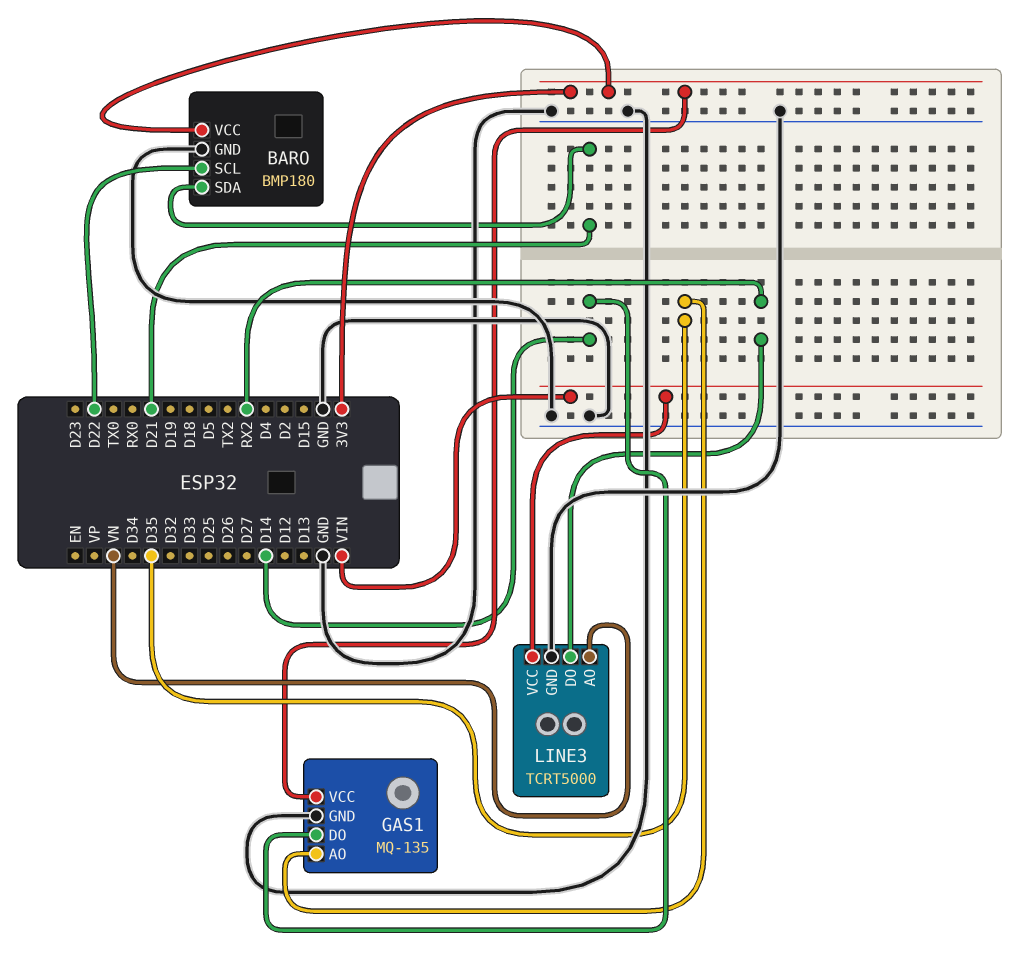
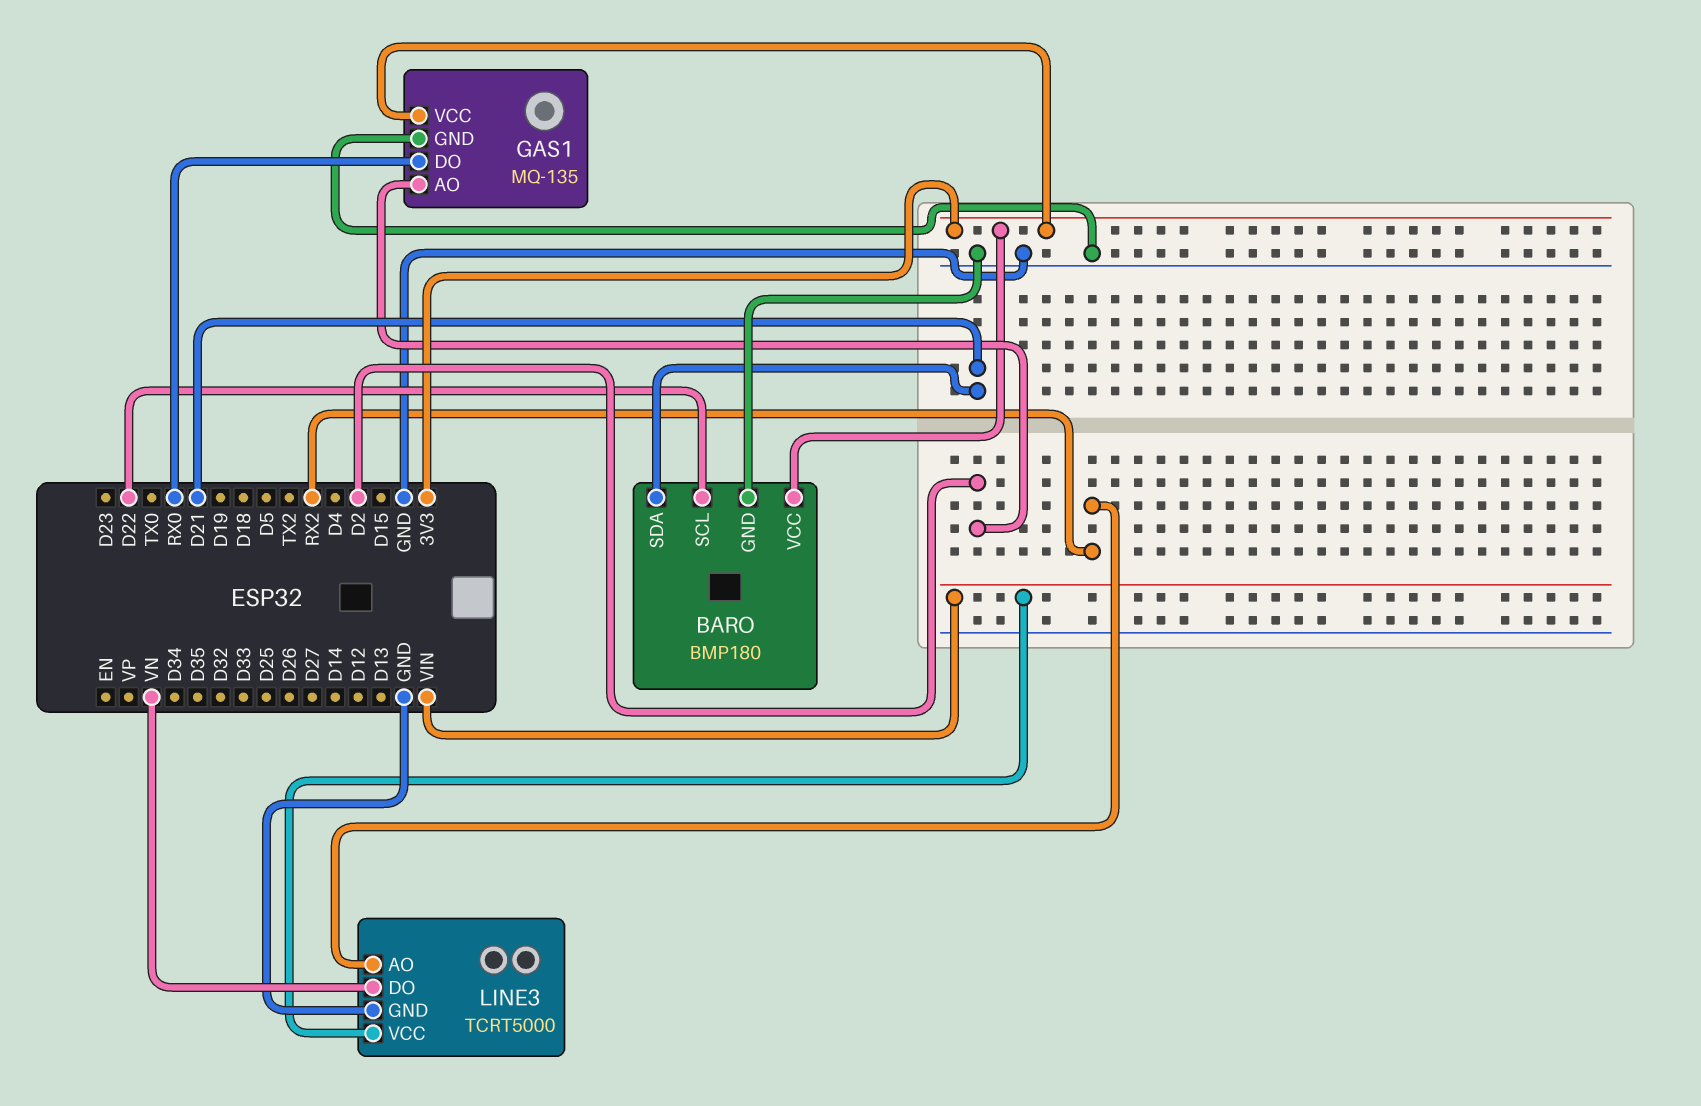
GAS1 pin AO: D35 -> D2
GAS1 pin DO: D14 -> RX0
LINE3 pin AO: VN -> RX2
LINE3 pin DO: RX2 -> VN

